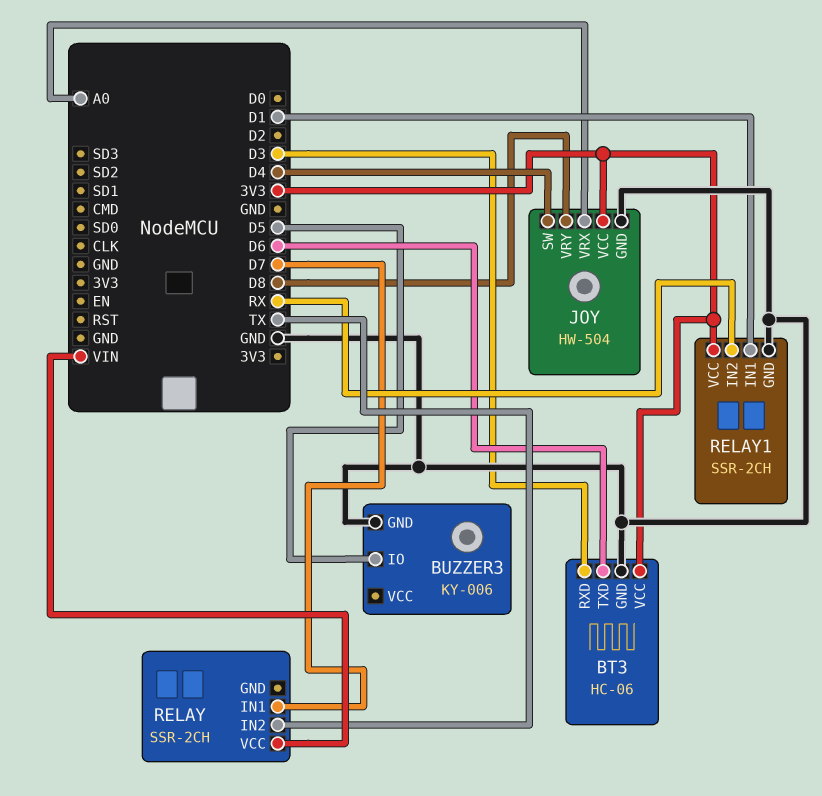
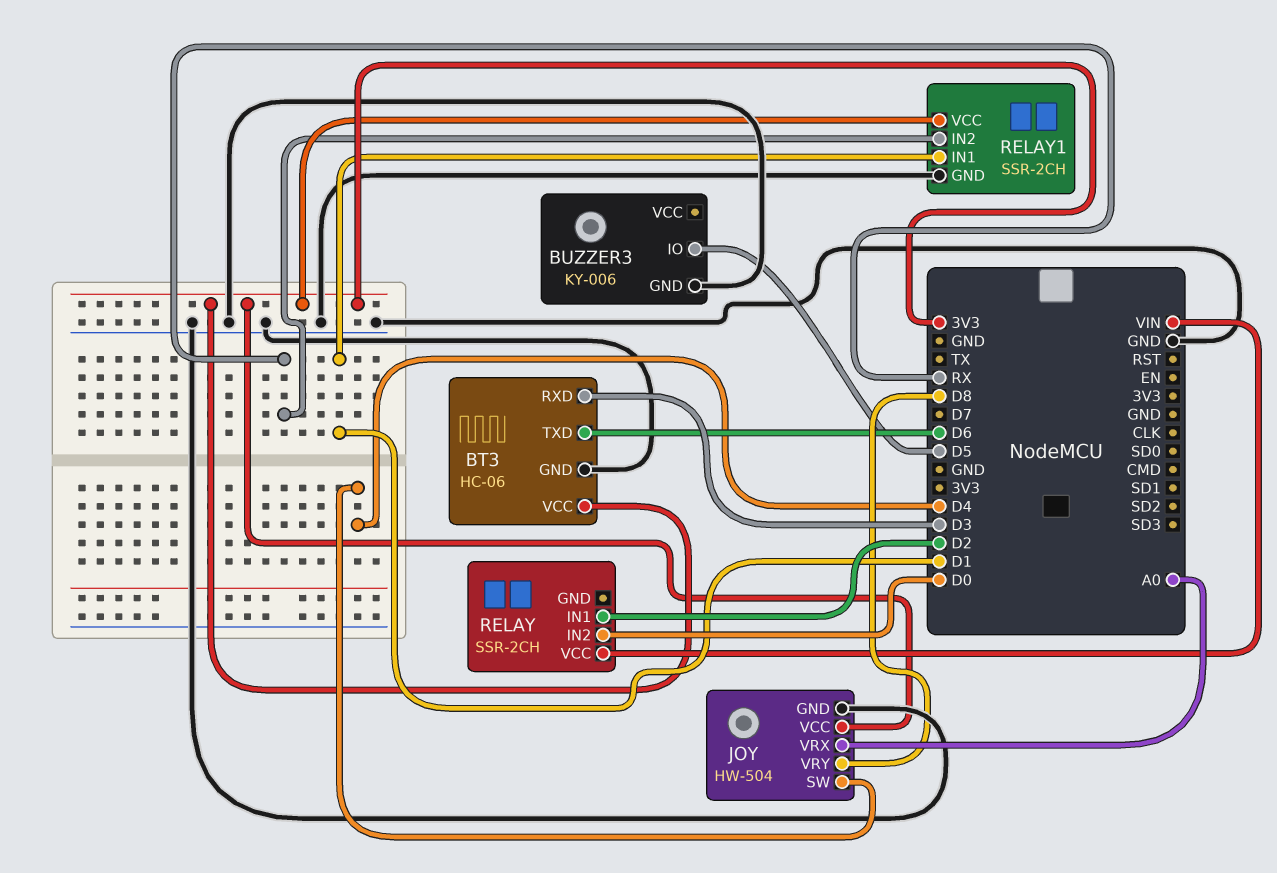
RELAY pin IN1: D7 -> D2
RELAY pin IN2: TX -> D0

